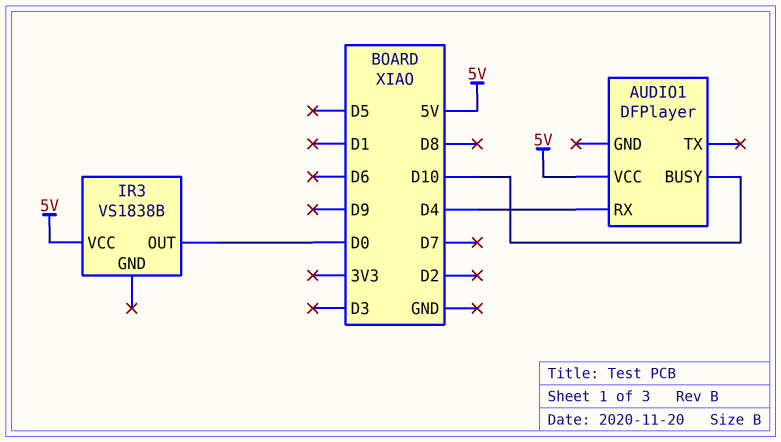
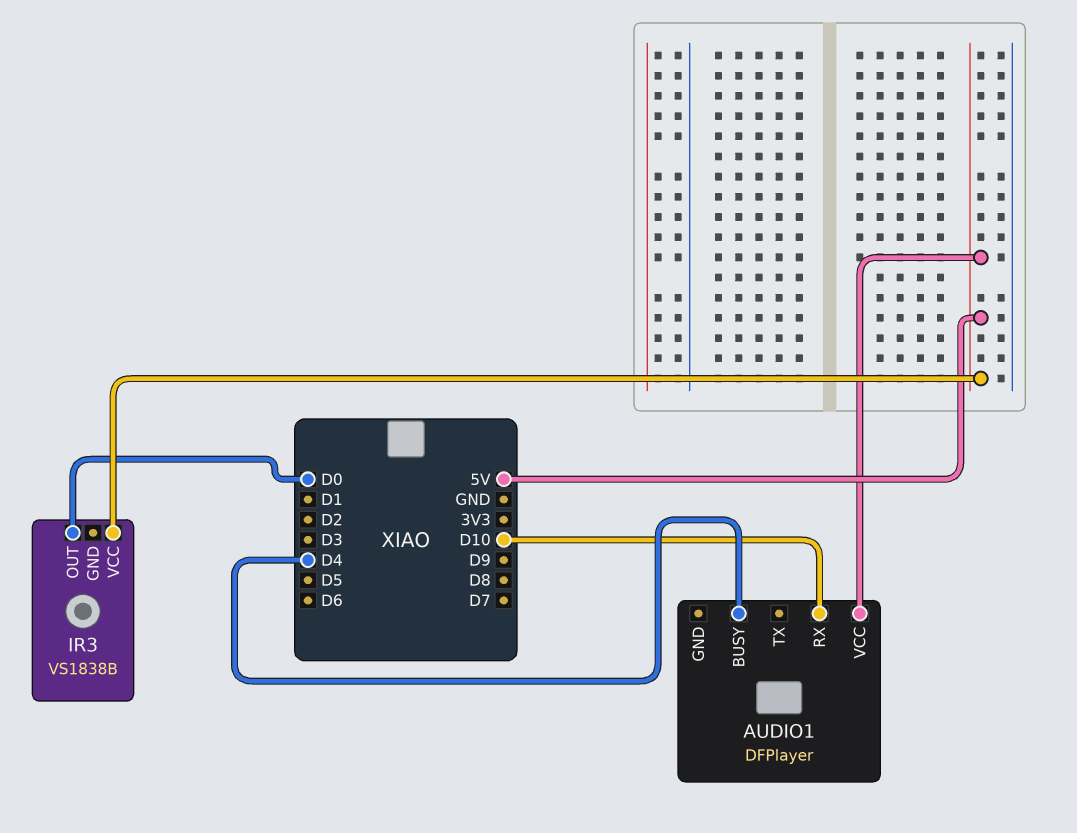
AUDIO1 pin BUSY: D10 -> D4
AUDIO1 pin RX: D4 -> D10

